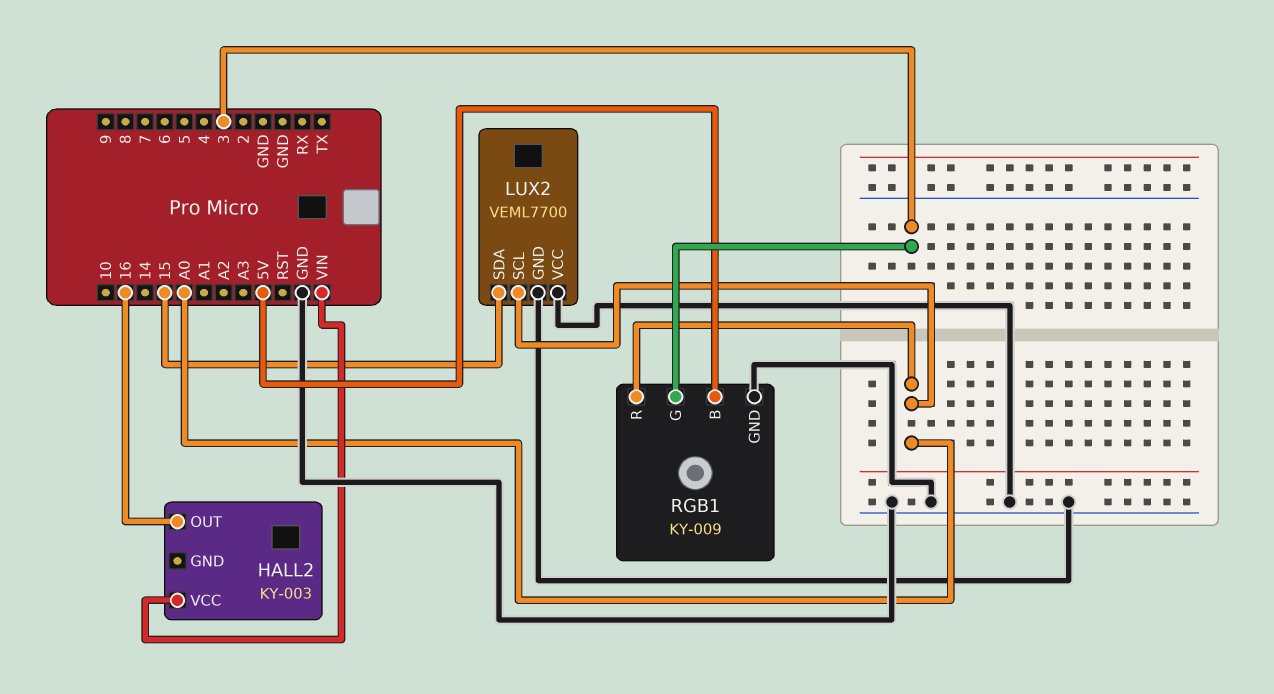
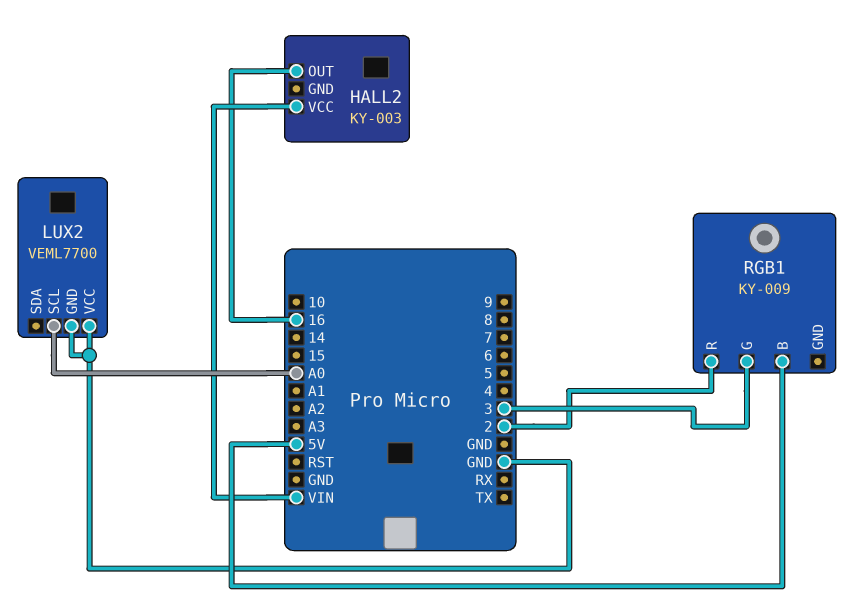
LUX2 pin SDA: 15 -> none
RGB1 pin GND: GND -> none
RGB1 pin R: A0 -> 2

